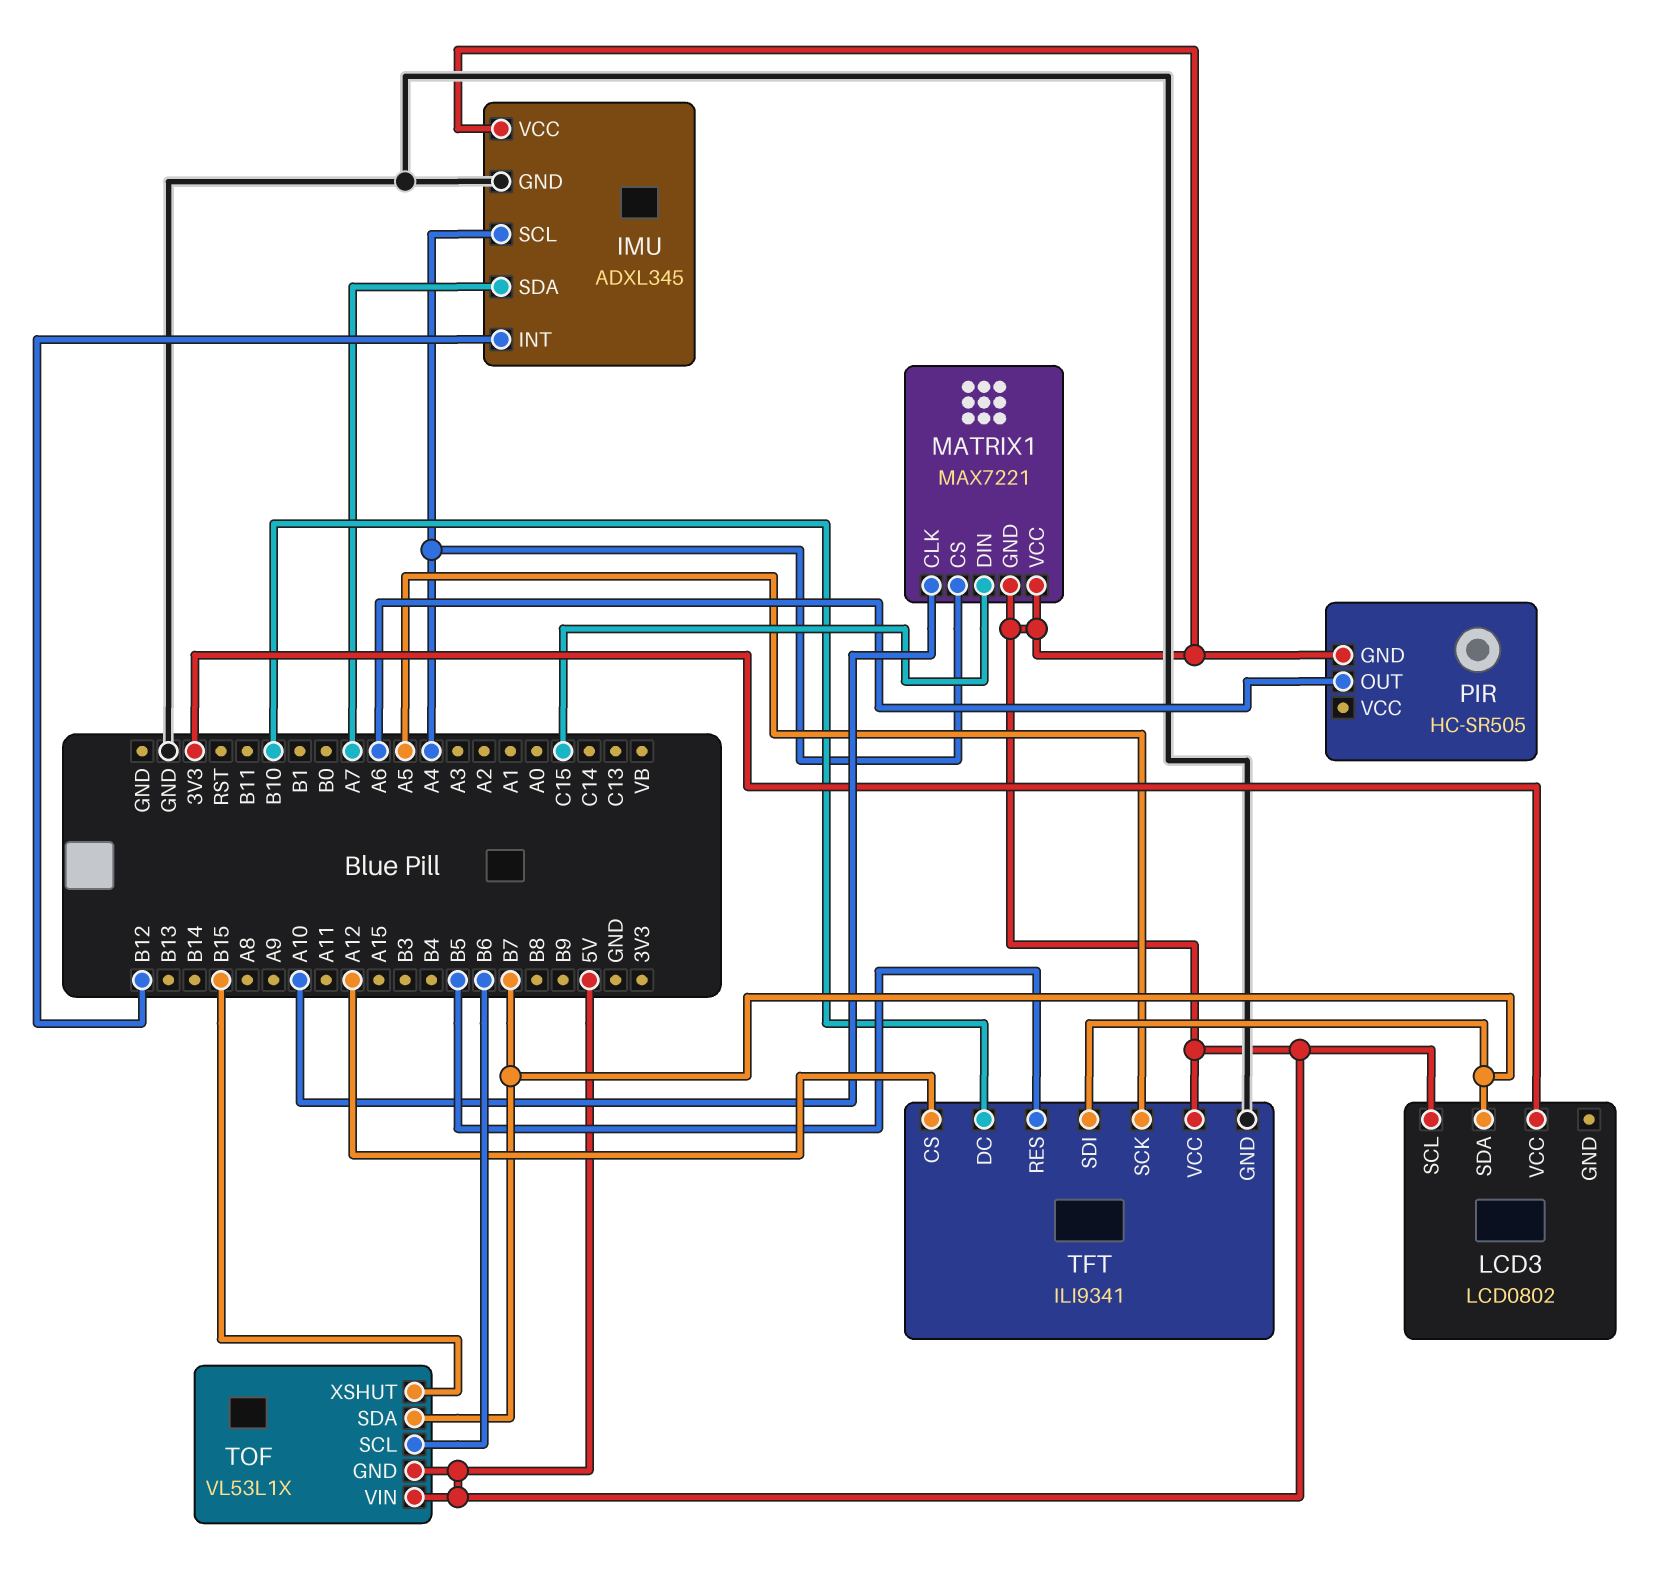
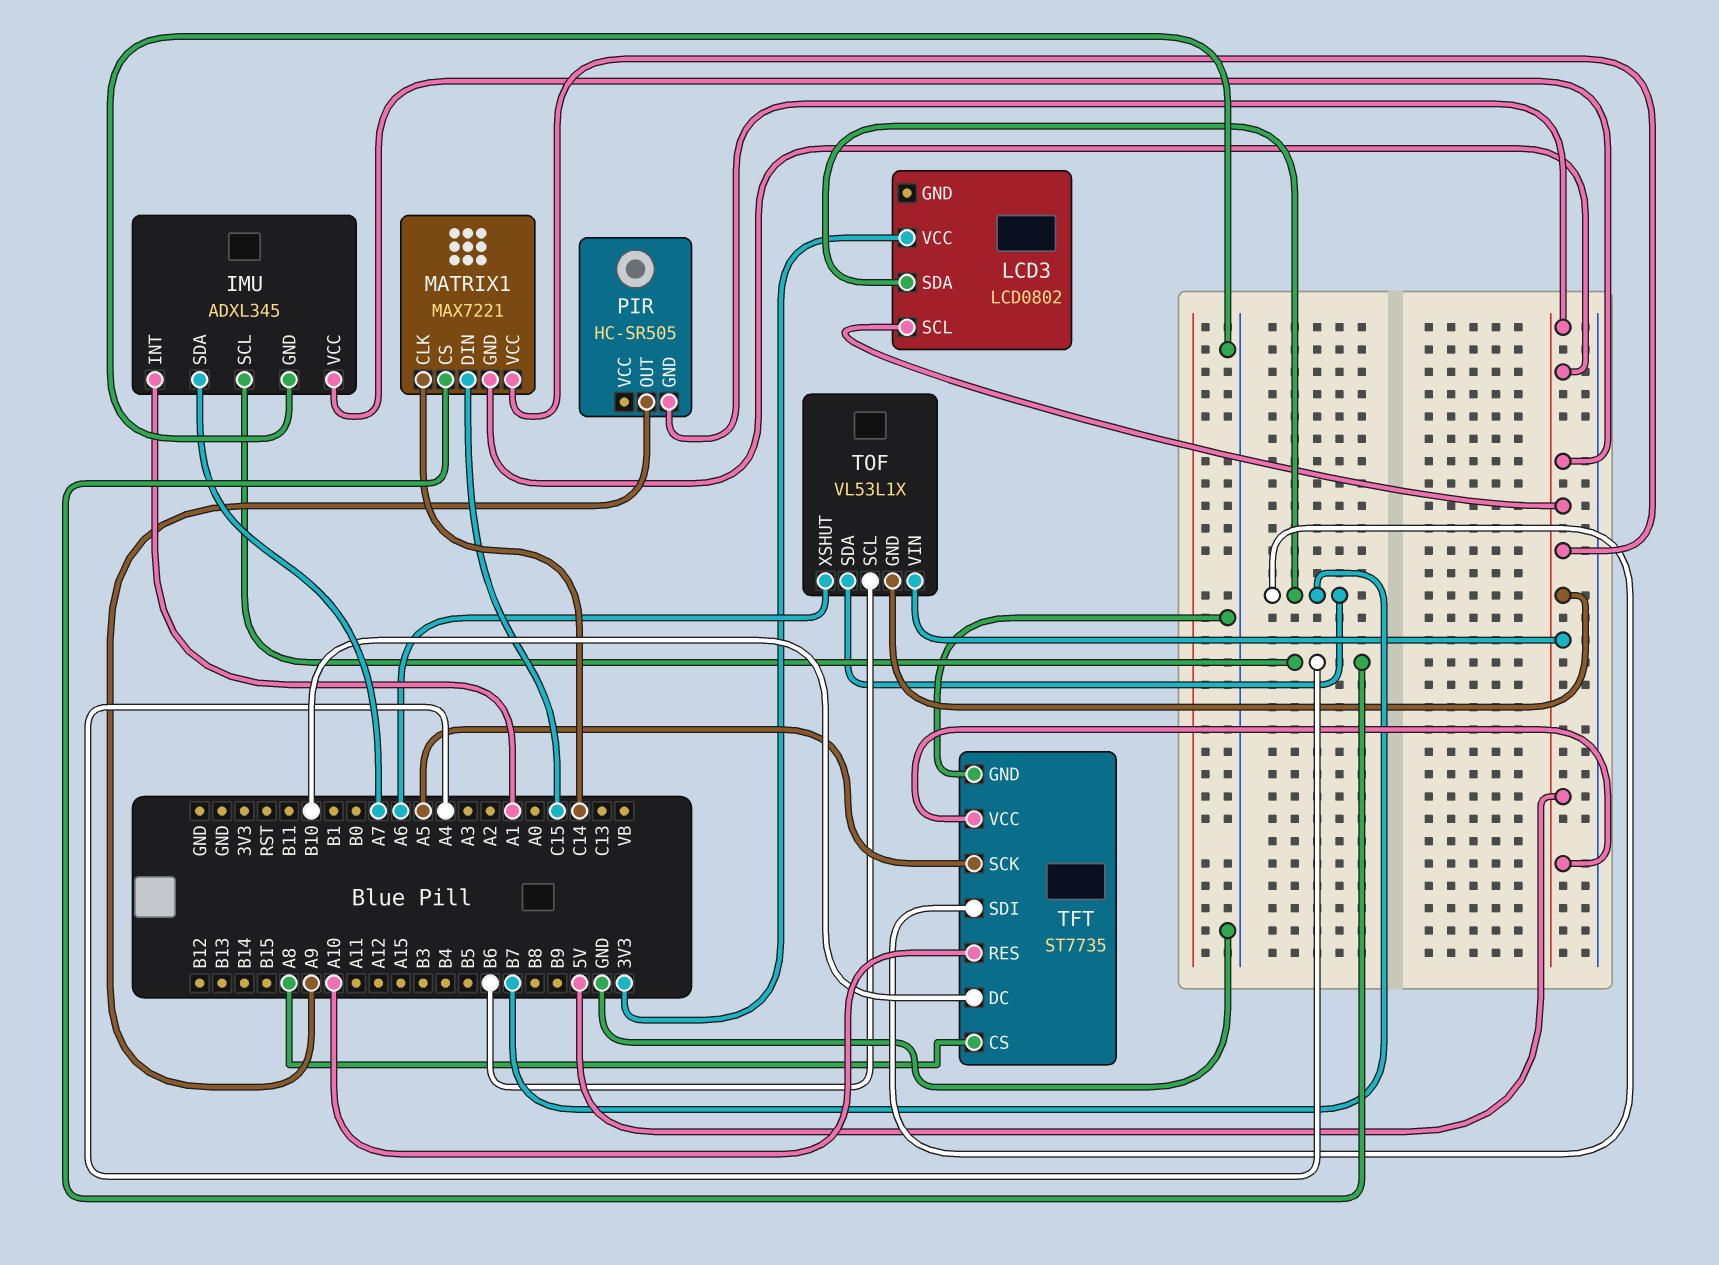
IMU pin INT: B12 -> A1
MATRIX1 pin CLK: A10 -> C14
PIR pin OUT: A6 -> A9
TFT: ILI9341 -> ST7735
TFT pin CS: A12 -> A8
TFT pin RES: B5 -> A10
TOF pin XSHUT: B15 -> A6

